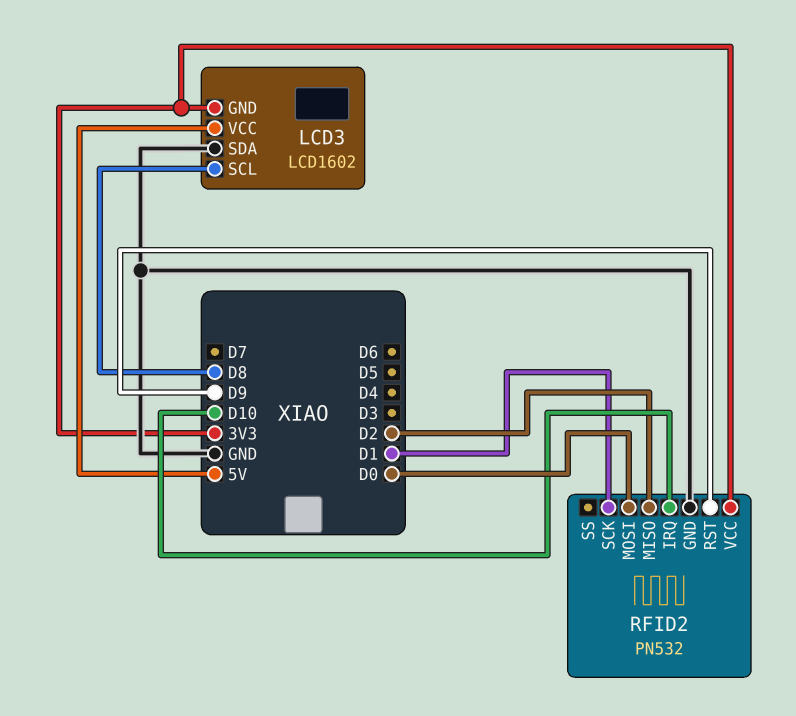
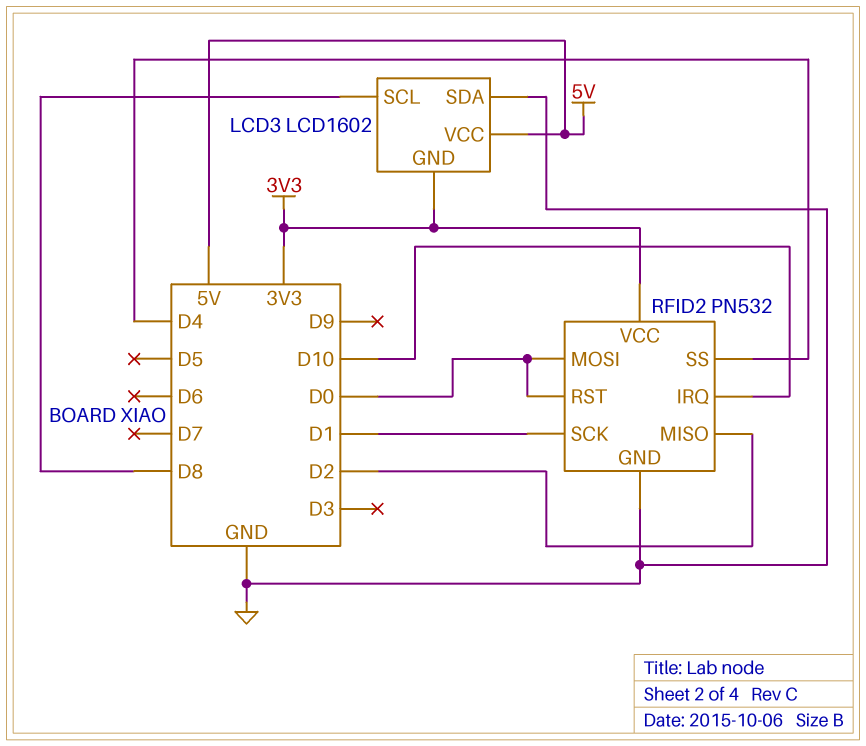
RFID2 pin RST: D9 -> D0
RFID2 pin SS: none -> D4

